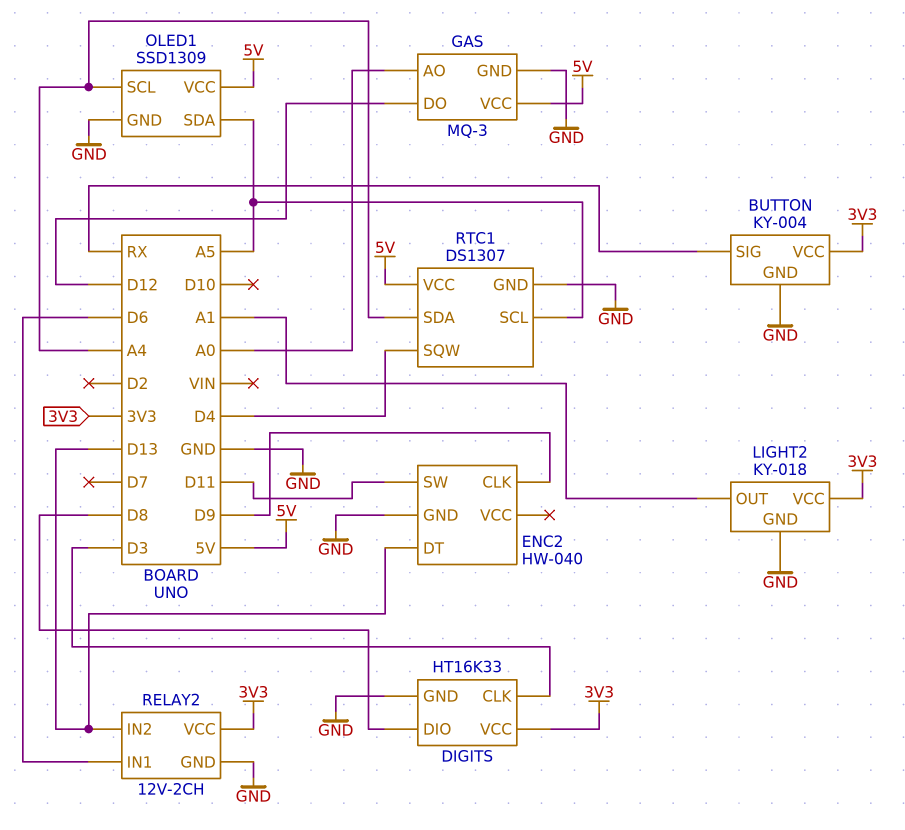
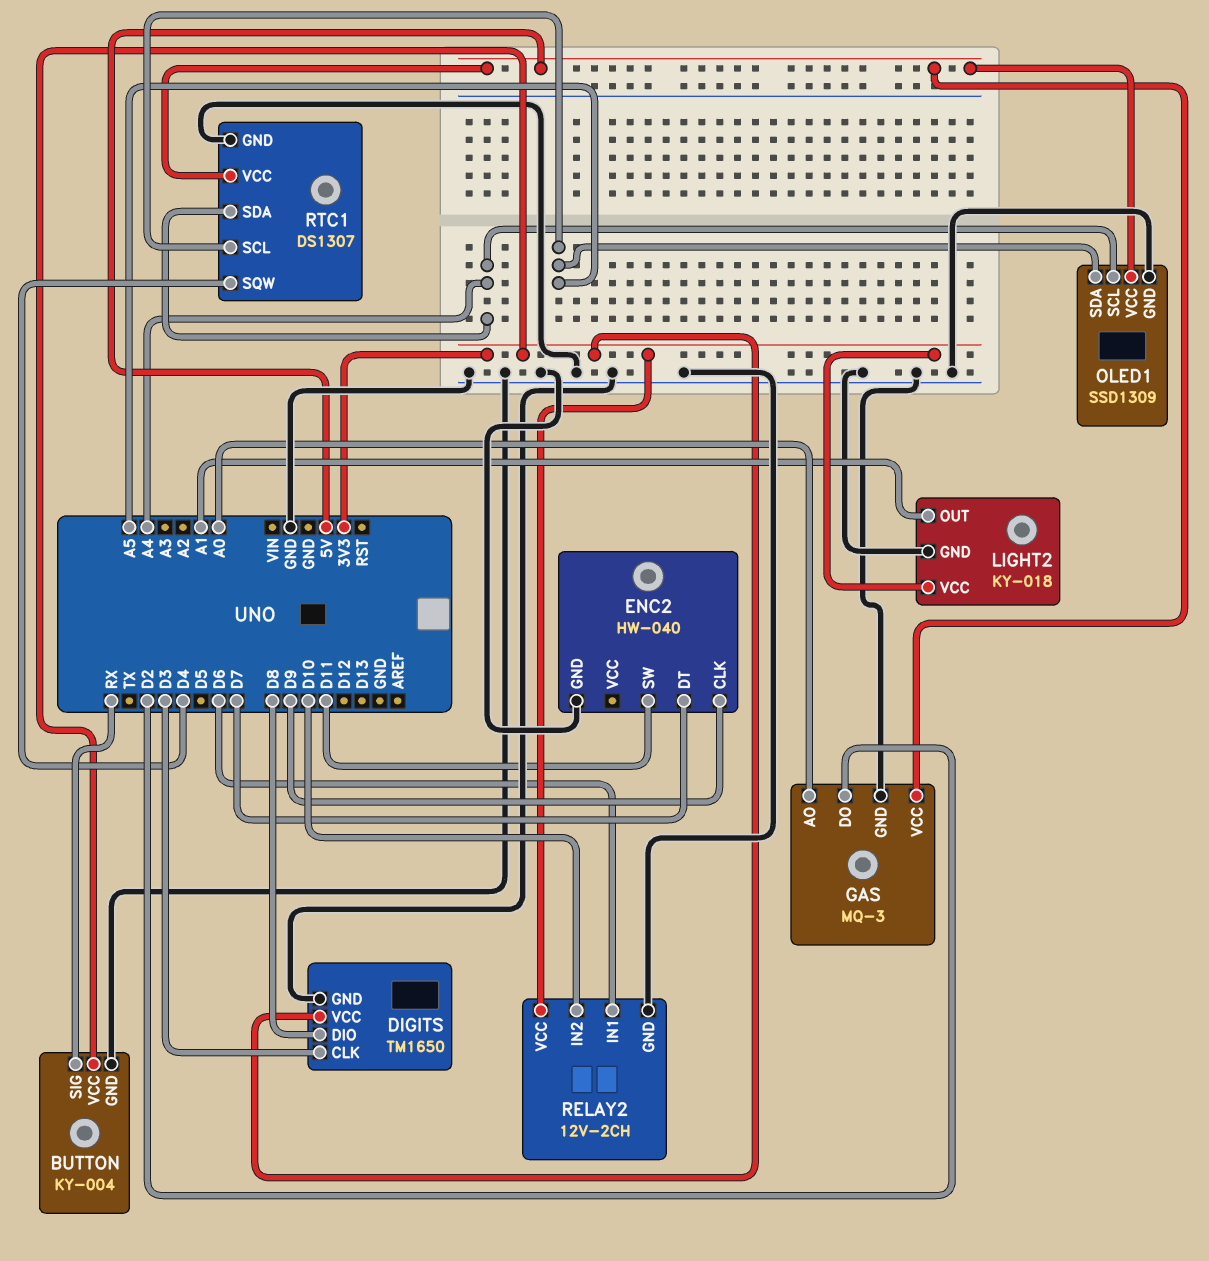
DIGITS: HT16K33 -> TM1650
ENC2 pin DT: D13 -> D7
GAS pin DO: D12 -> D2
RELAY2 pin IN2: D13 -> D10

